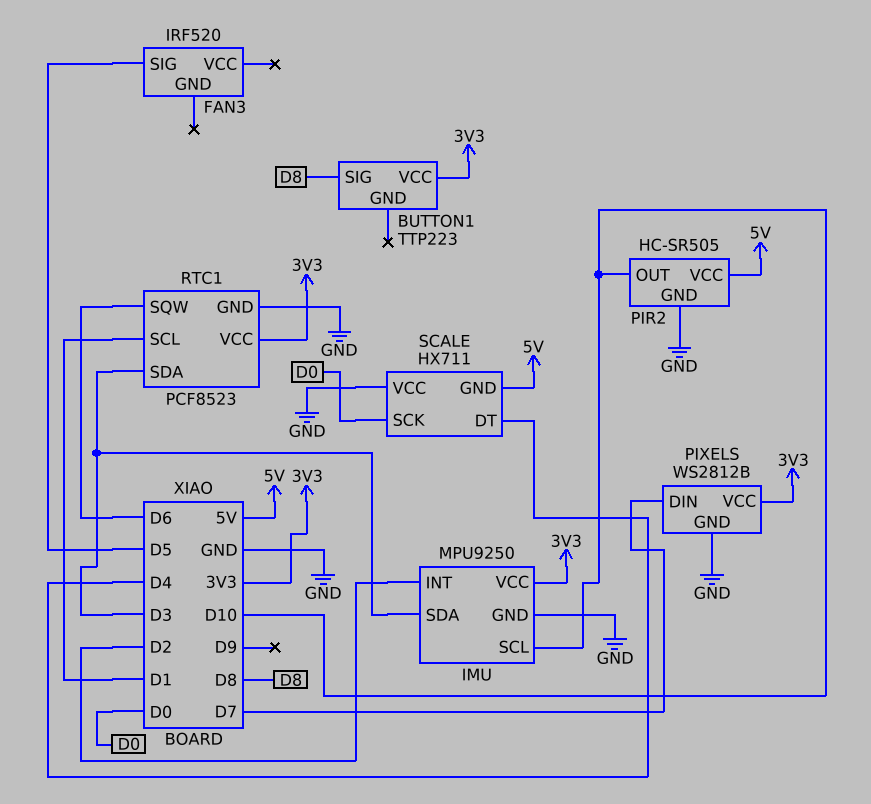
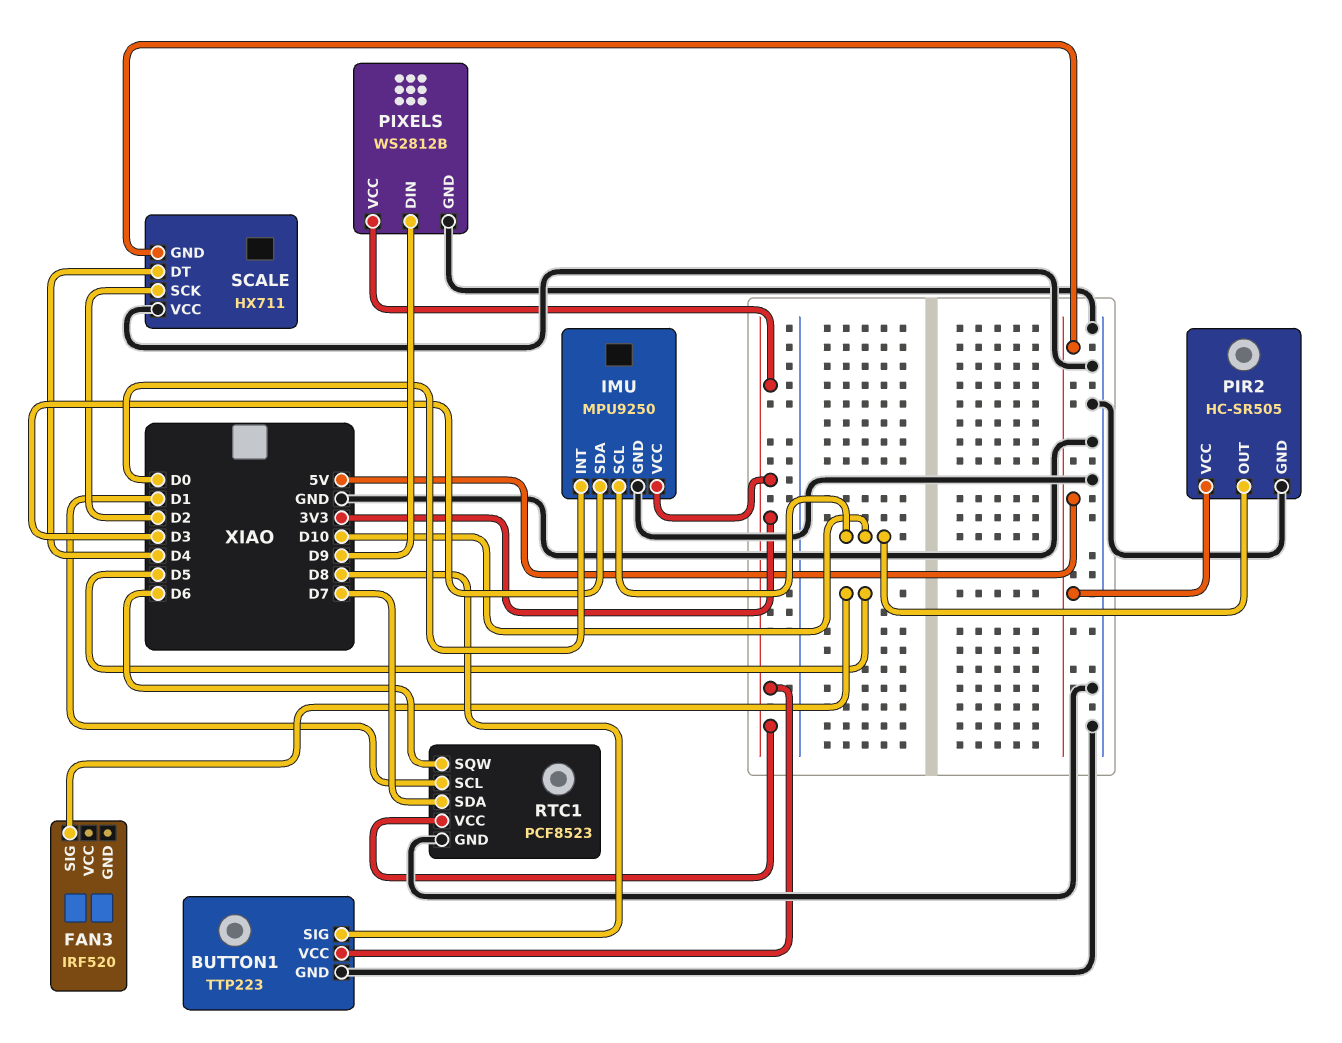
BUTTON1 pin GND: none -> GND
IMU pin INT: D2 -> D0
PIXELS pin DIN: D7 -> D9
RTC1 pin SDA: D3 -> D7
SCALE pin SCK: D0 -> D2

